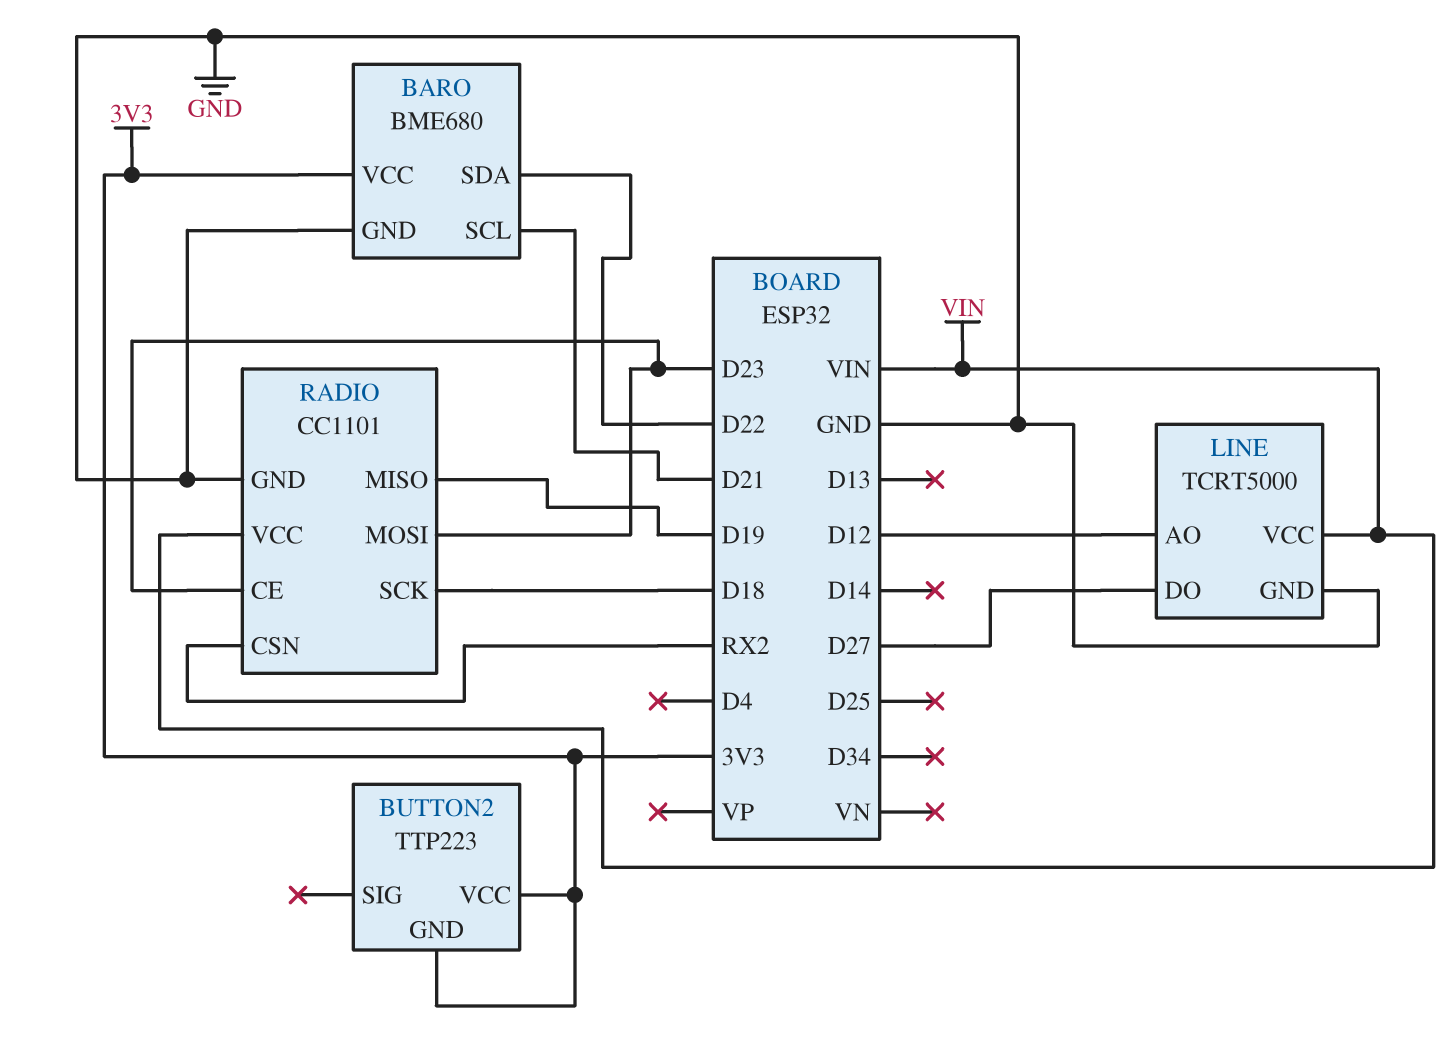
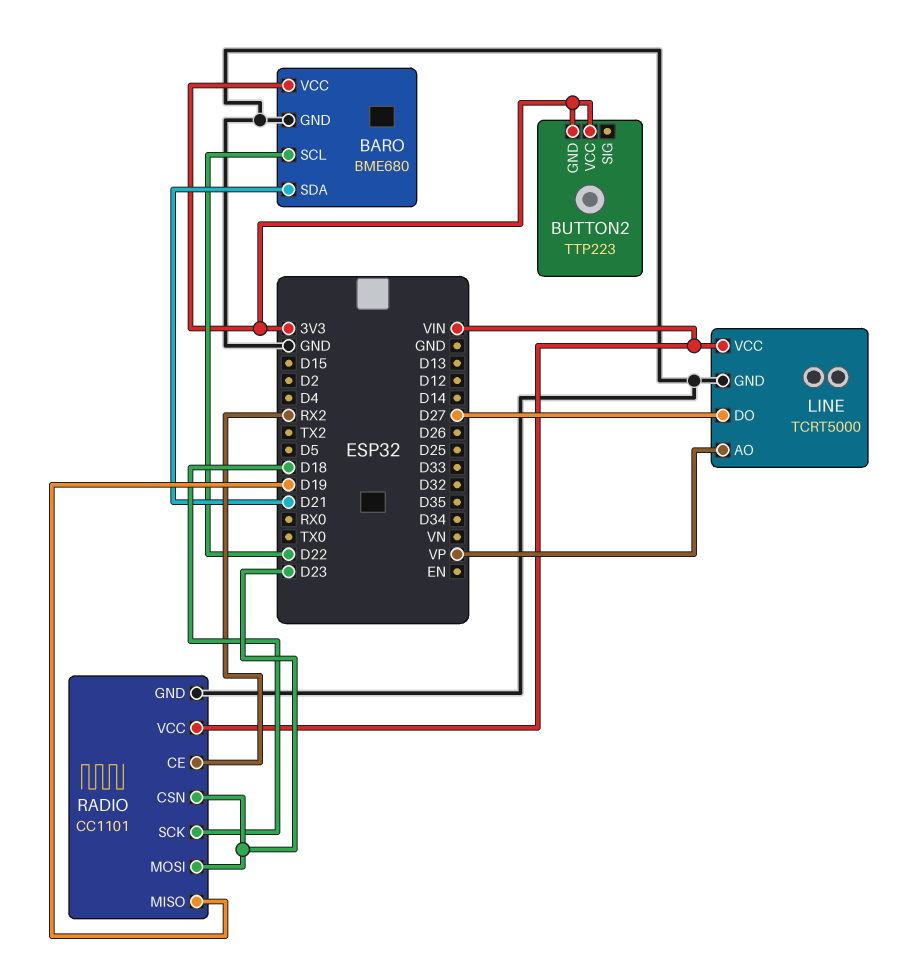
BARO pin SCL: D21 -> D22
BARO pin SDA: D22 -> D21
LINE pin AO: D12 -> VP
RADIO pin CE: D23 -> RX2
RADIO pin CSN: RX2 -> D23

